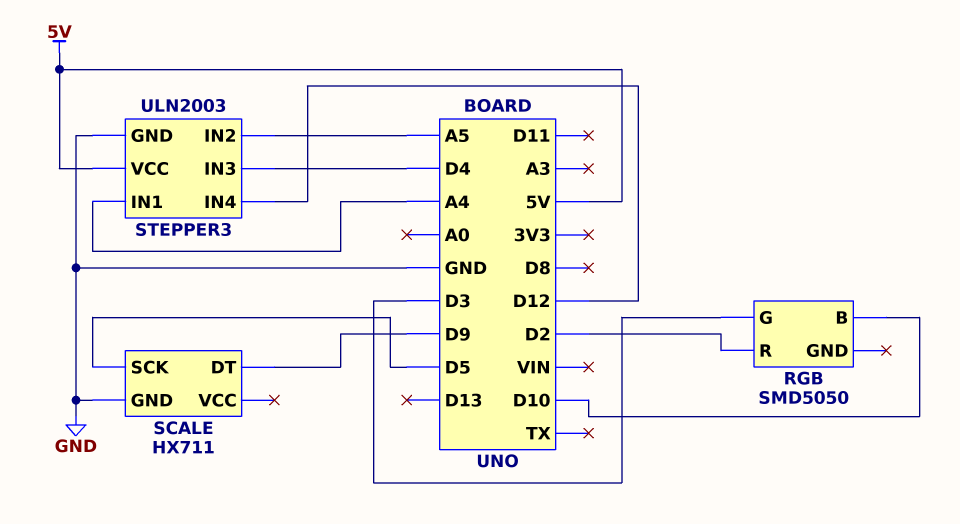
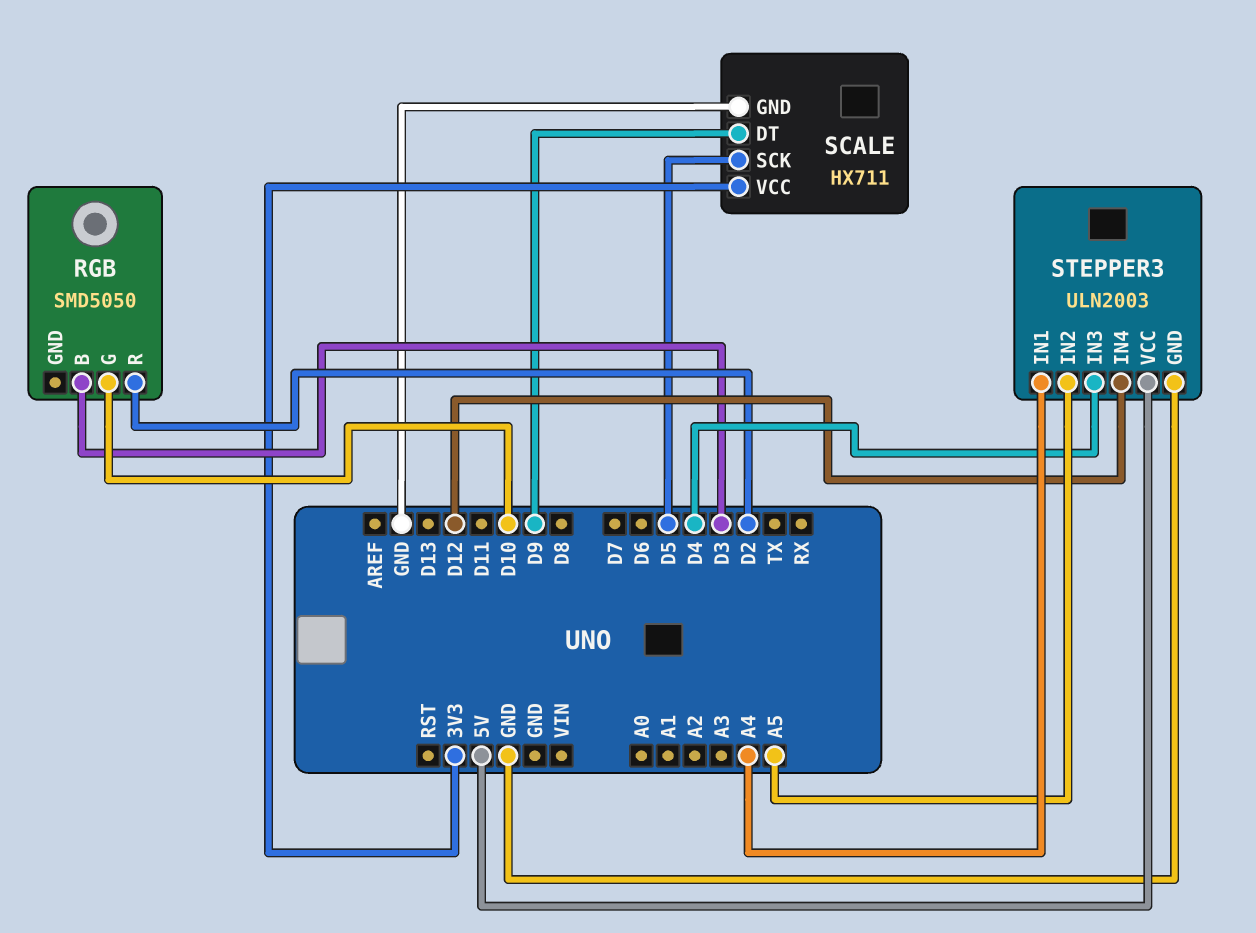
RGB pin B: D10 -> D3
RGB pin G: D3 -> D10
SCALE pin VCC: none -> 3V3

